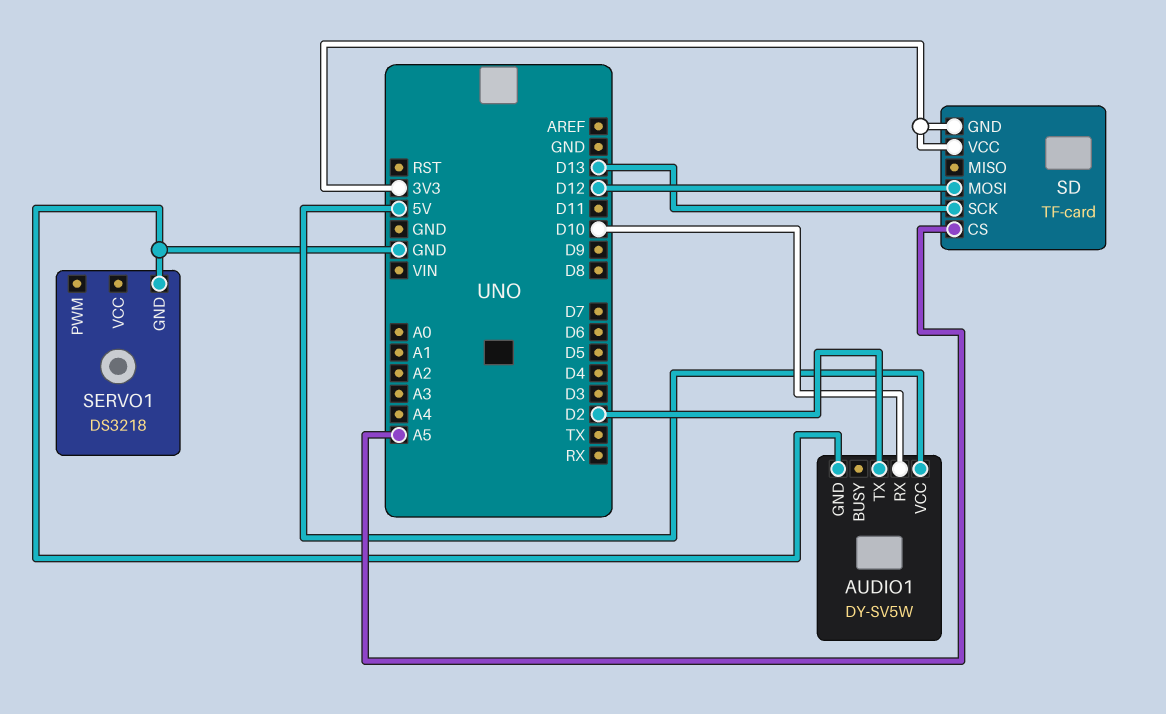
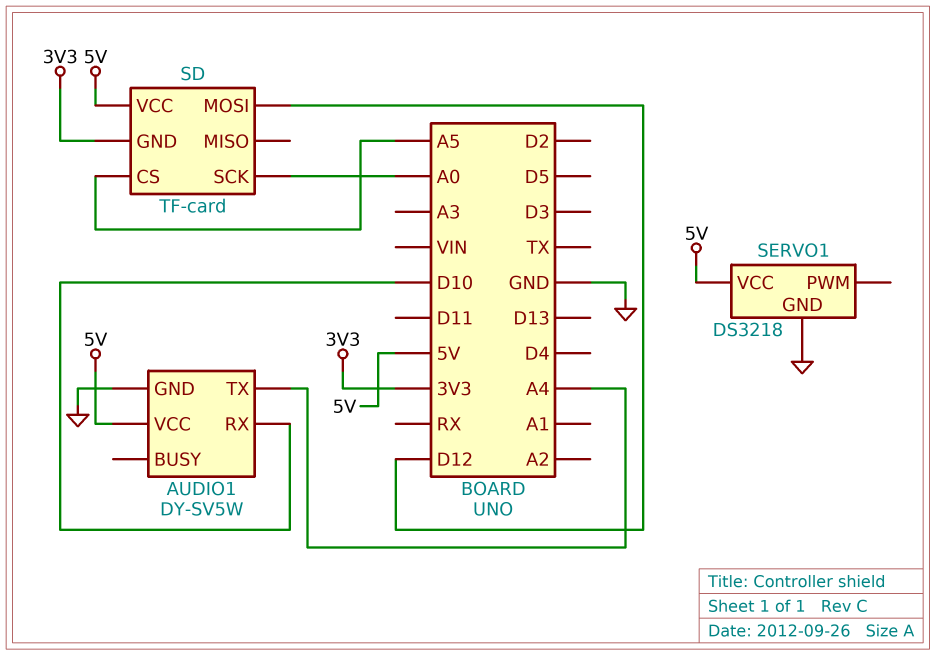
AUDIO1 pin TX: D2 -> A4
SD pin SCK: D13 -> A0
SD pin VCC: 3V3 -> 5V
SERVO1 pin VCC: none -> 5V

